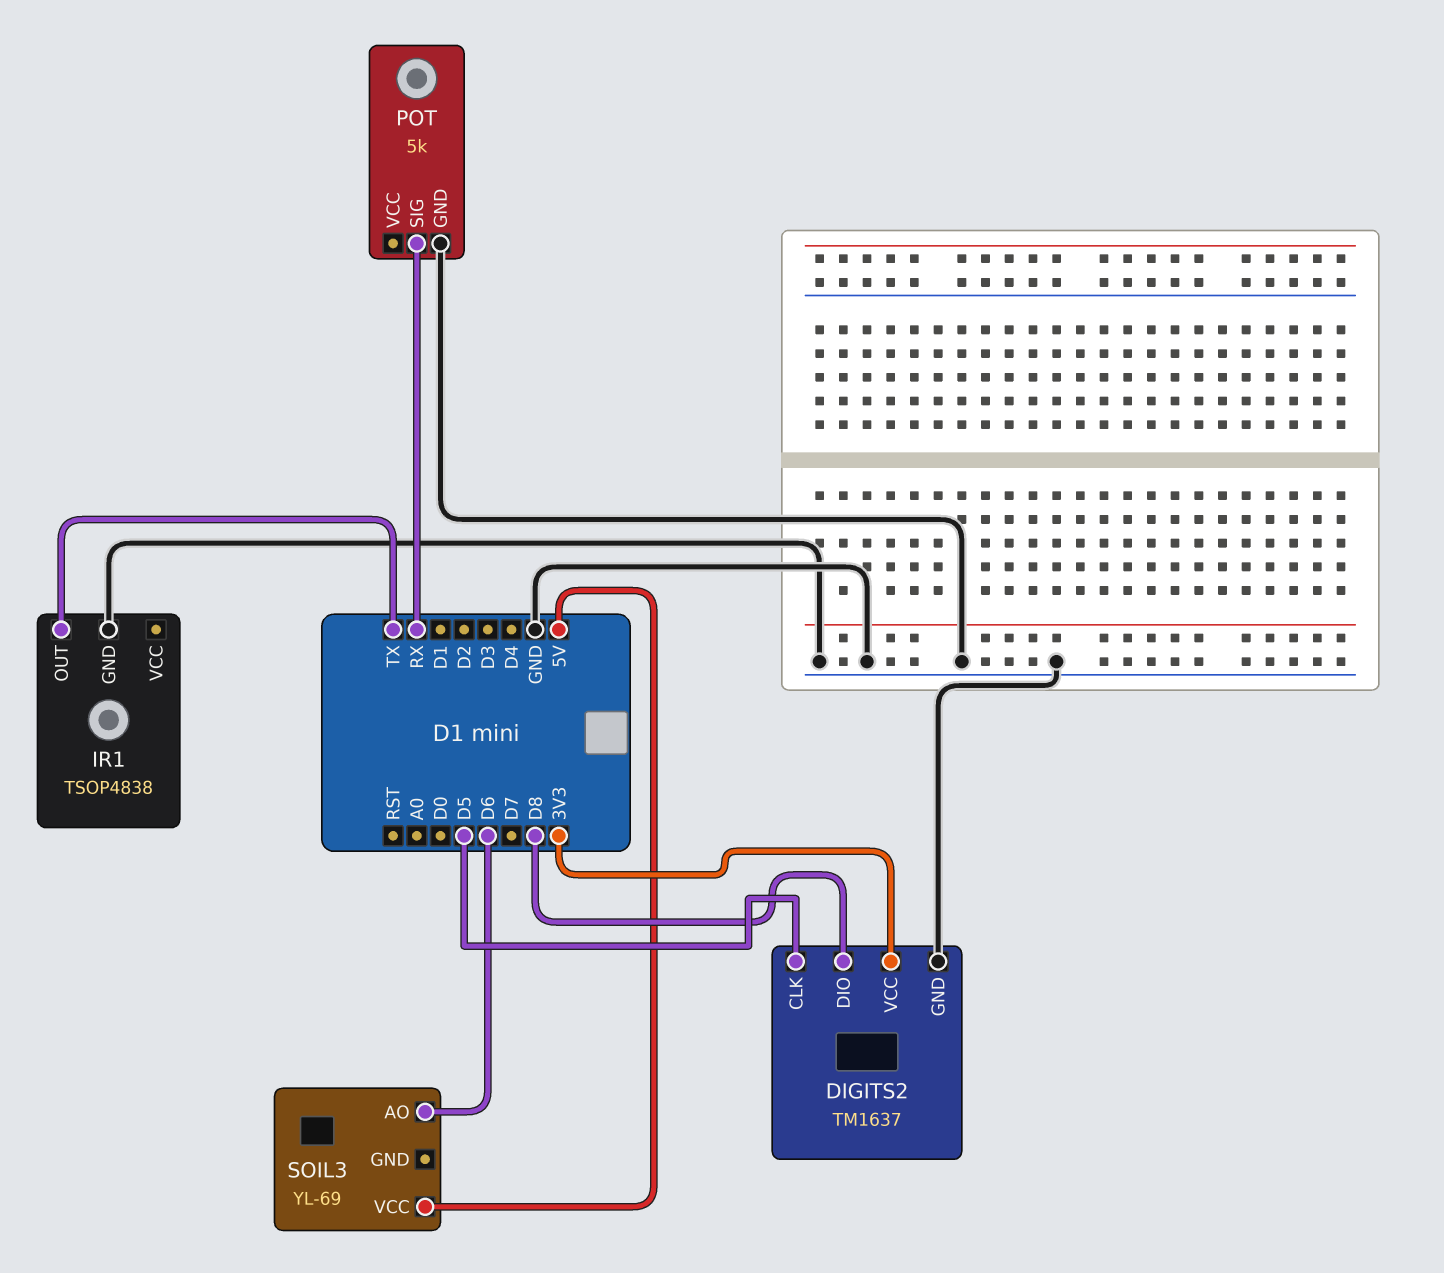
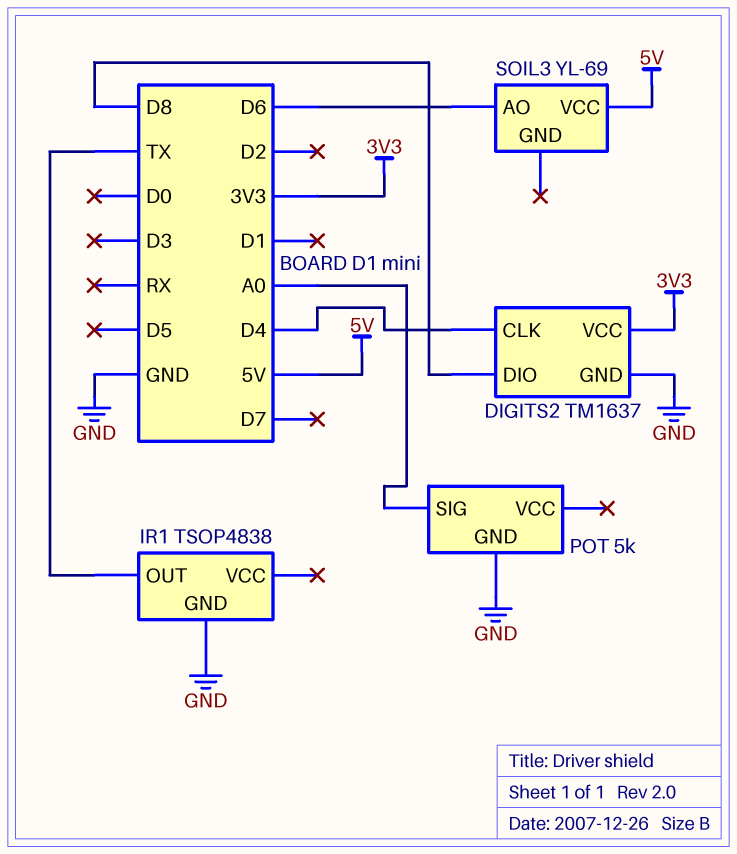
DIGITS2 pin CLK: D5 -> D4
POT pin SIG: RX -> A0

